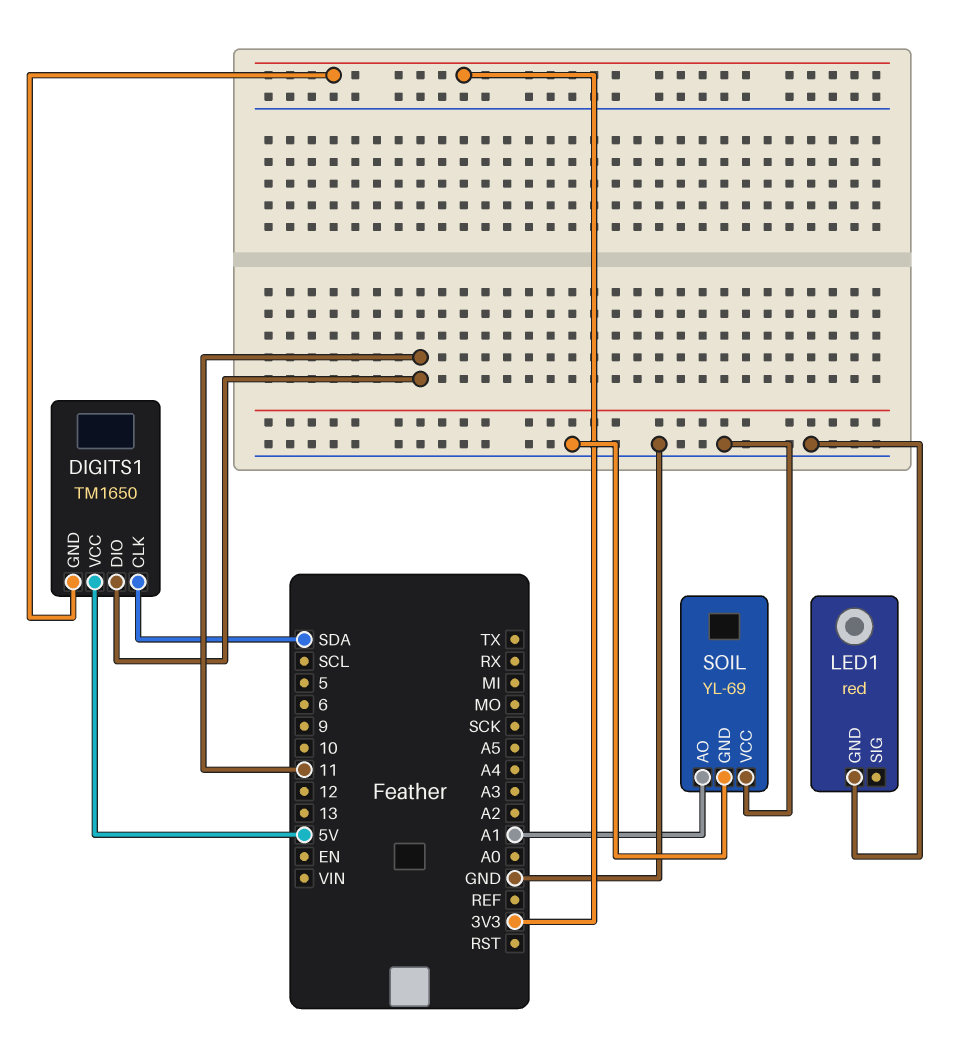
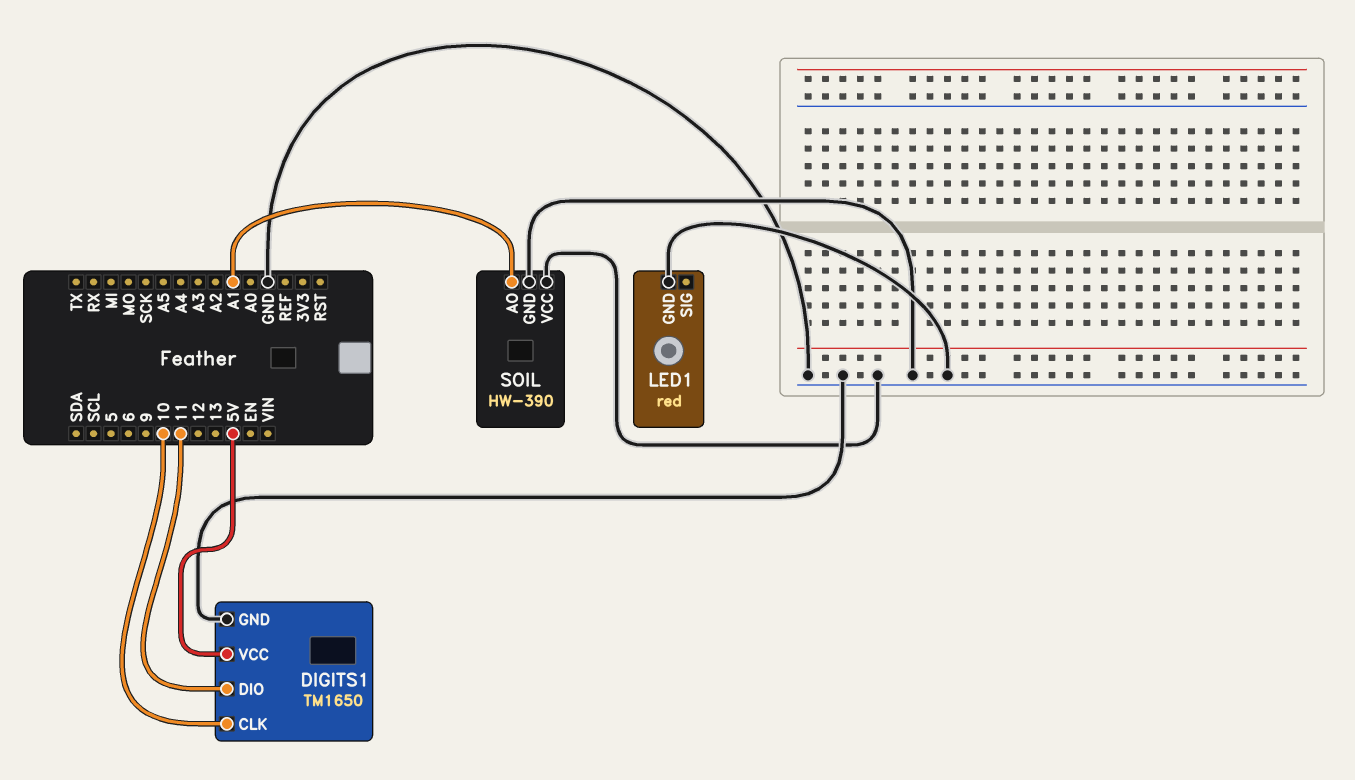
DIGITS1 pin CLK: SDA -> 10
DIGITS1 pin GND: 3V3 -> GND
SOIL: YL-69 -> HW-390

